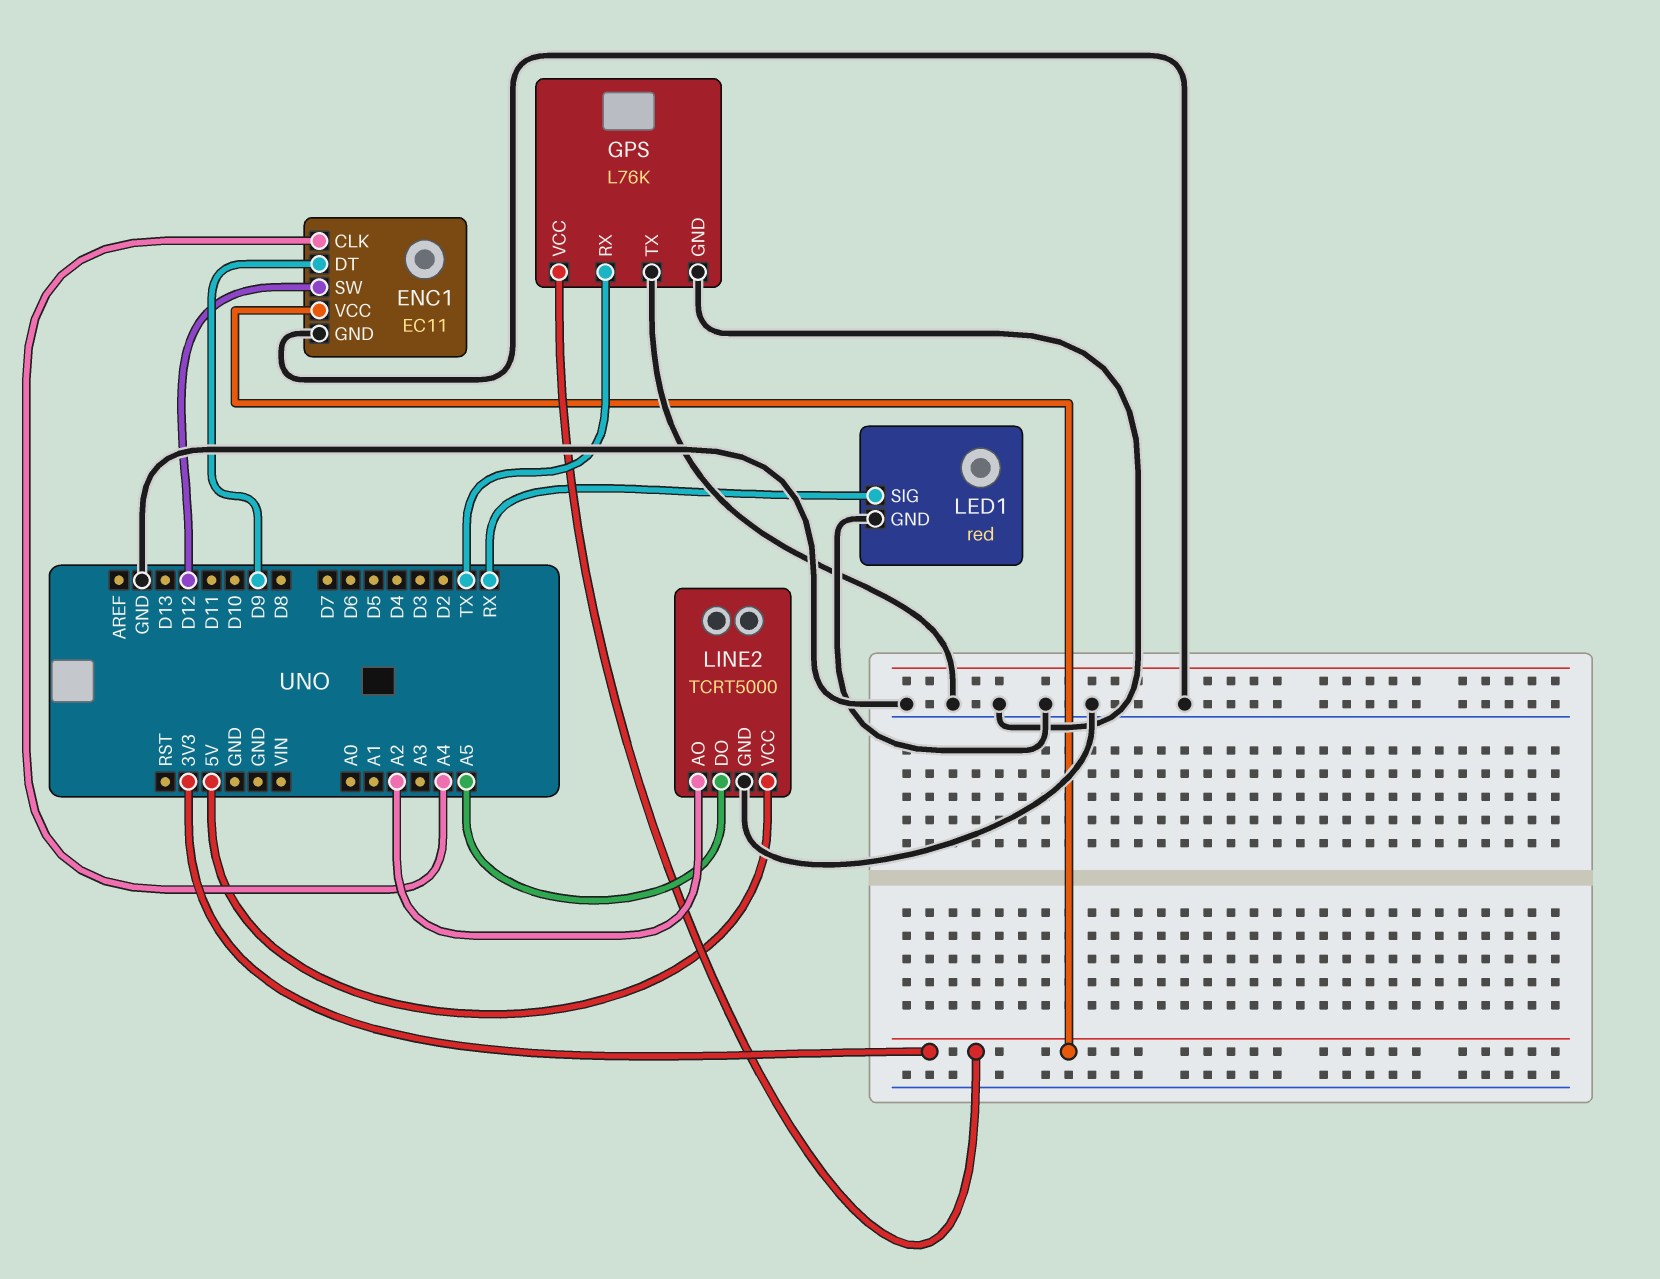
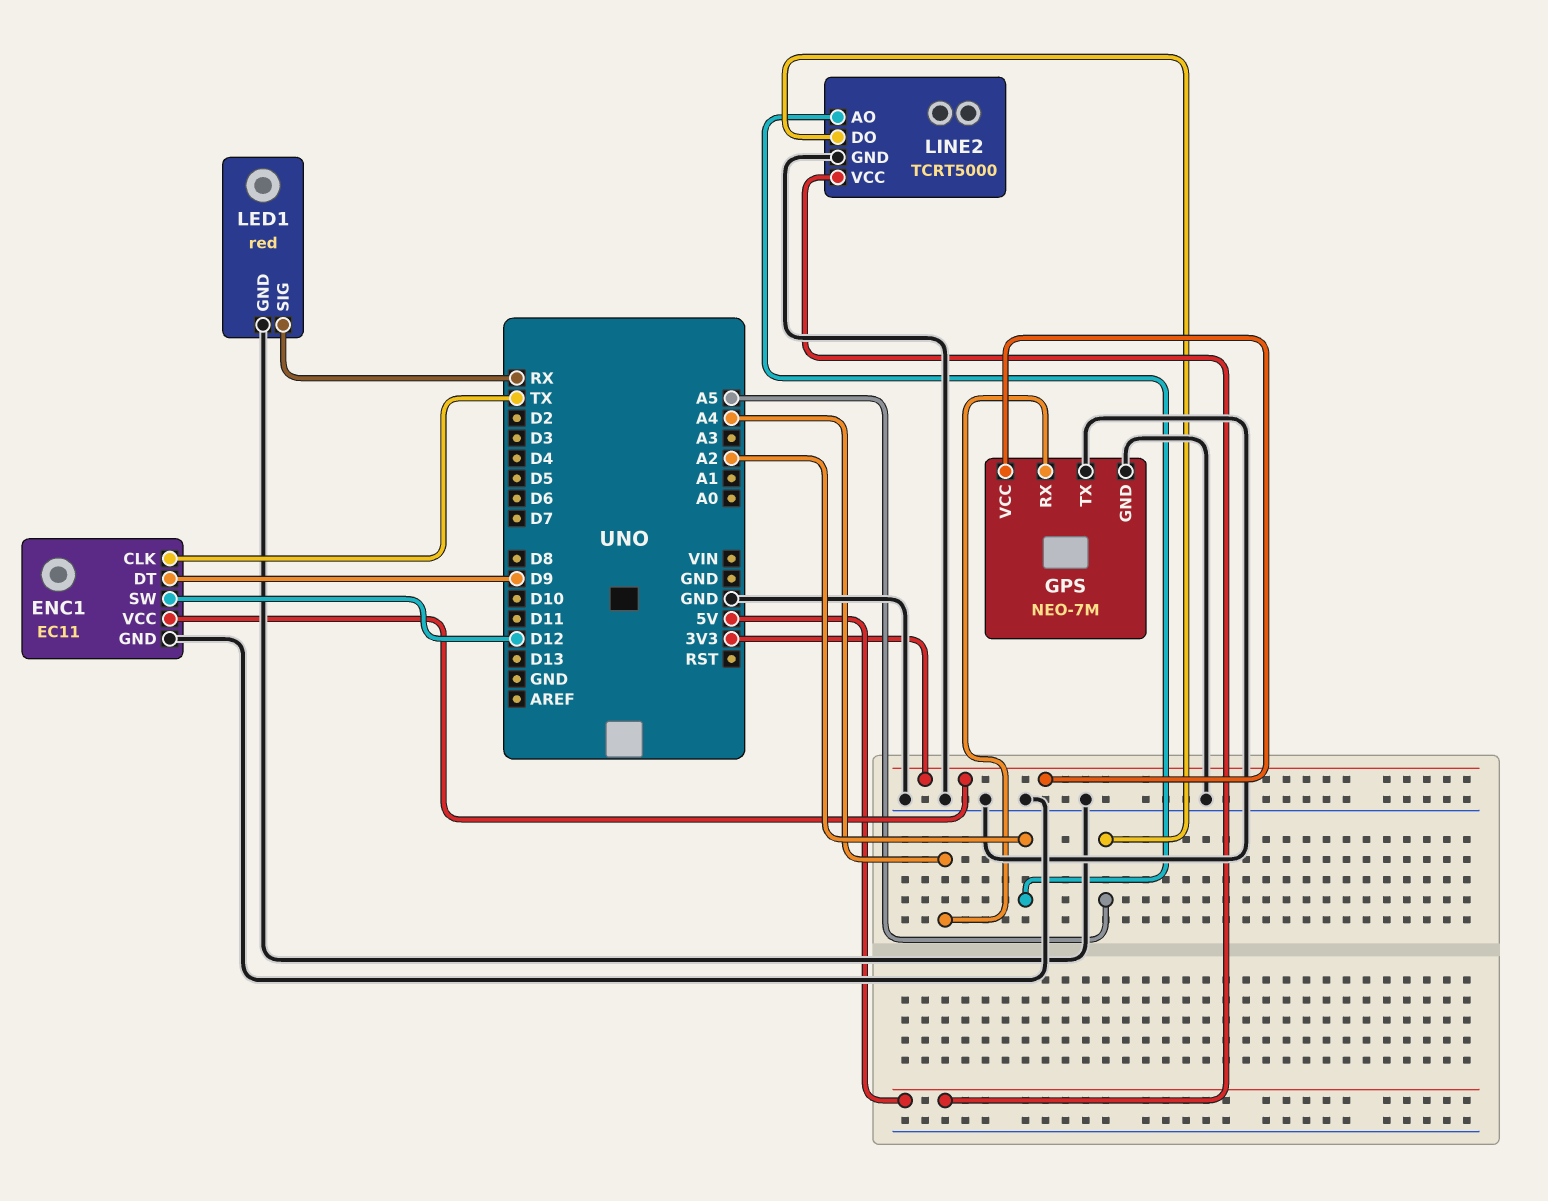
ENC1 pin CLK: A4 -> TX
GPS: L76K -> NEO-7M
GPS pin RX: TX -> A4

